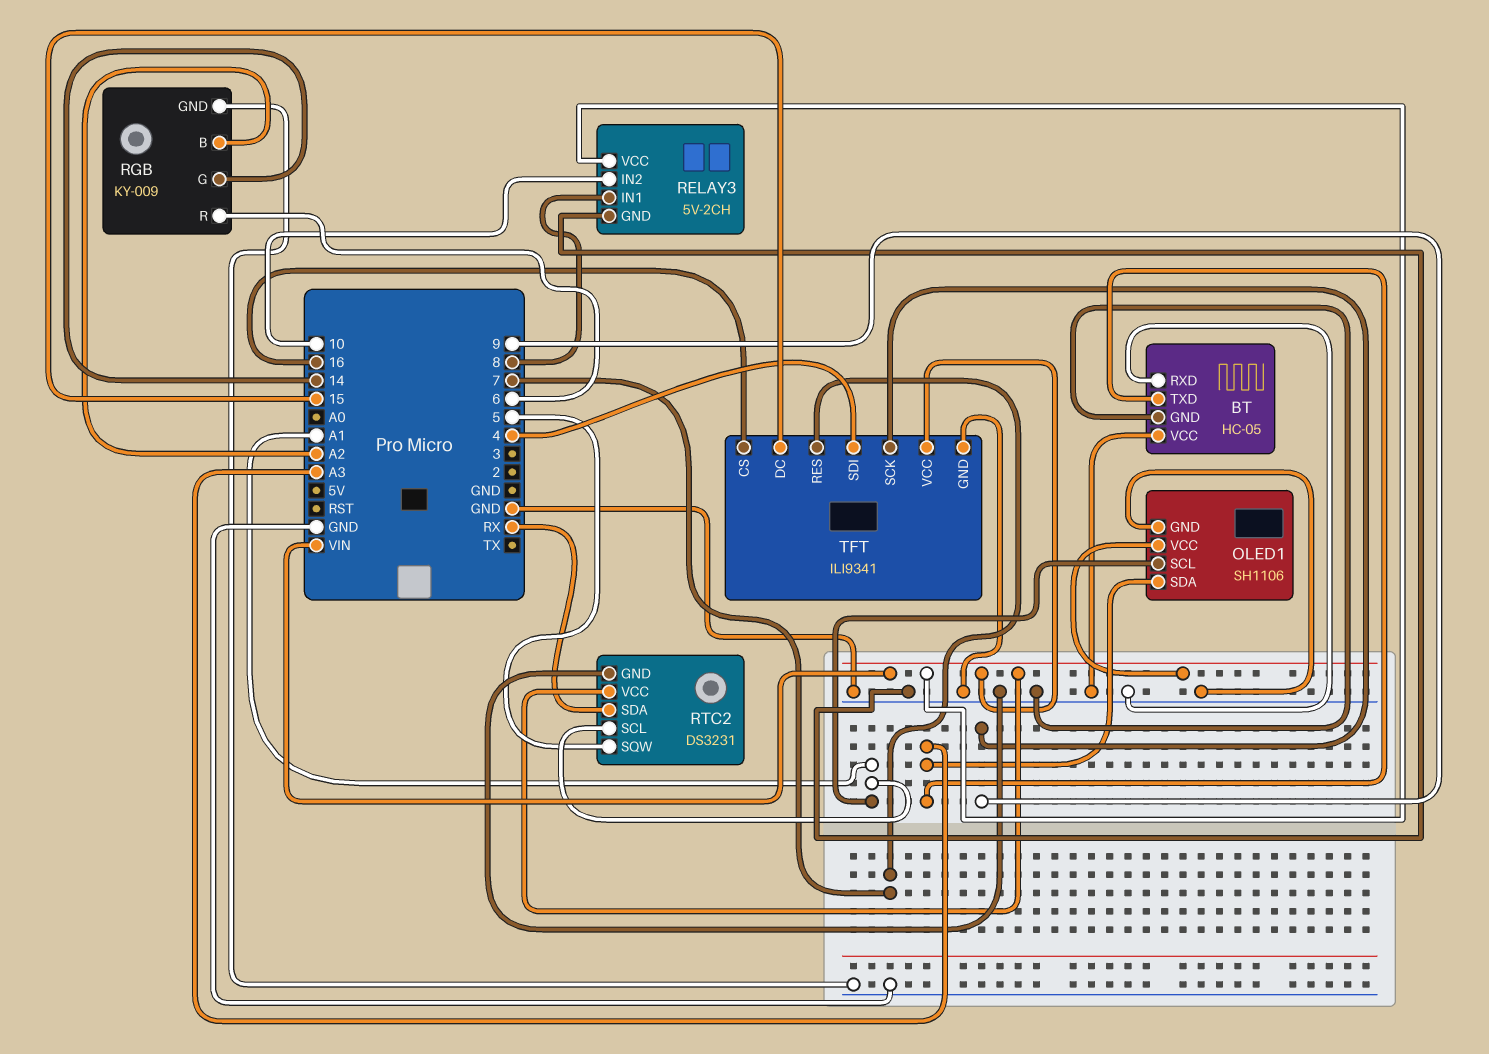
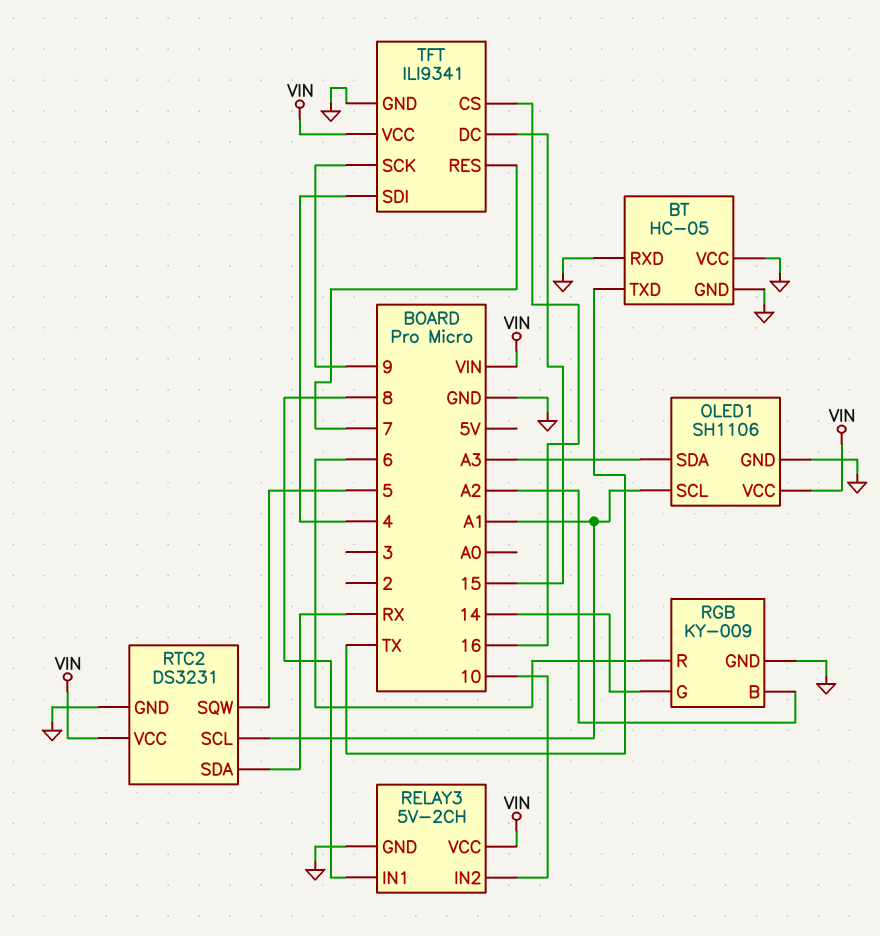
BT pin TXD: A3 -> TX

